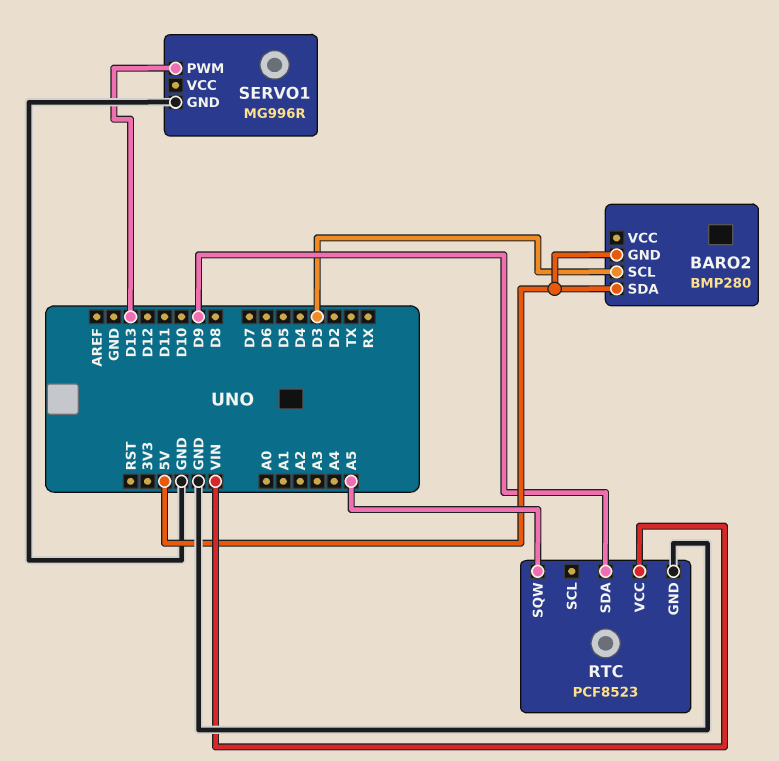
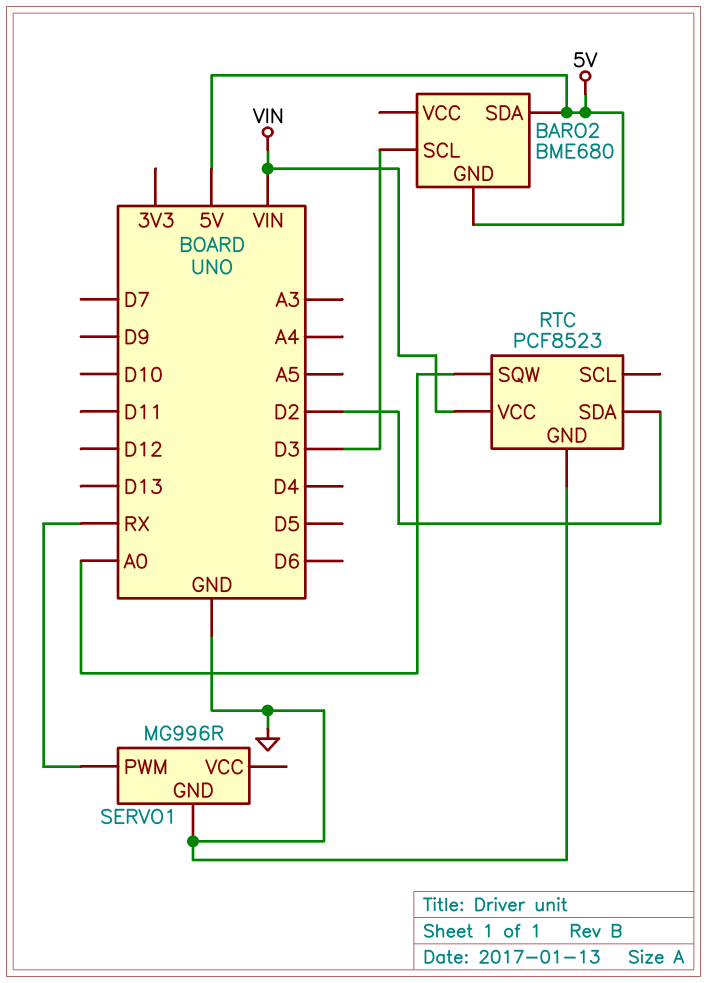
BARO2: BMP280 -> BME680
RTC pin SDA: D9 -> D2
RTC pin SQW: A5 -> A0
SERVO1 pin PWM: D13 -> RX

